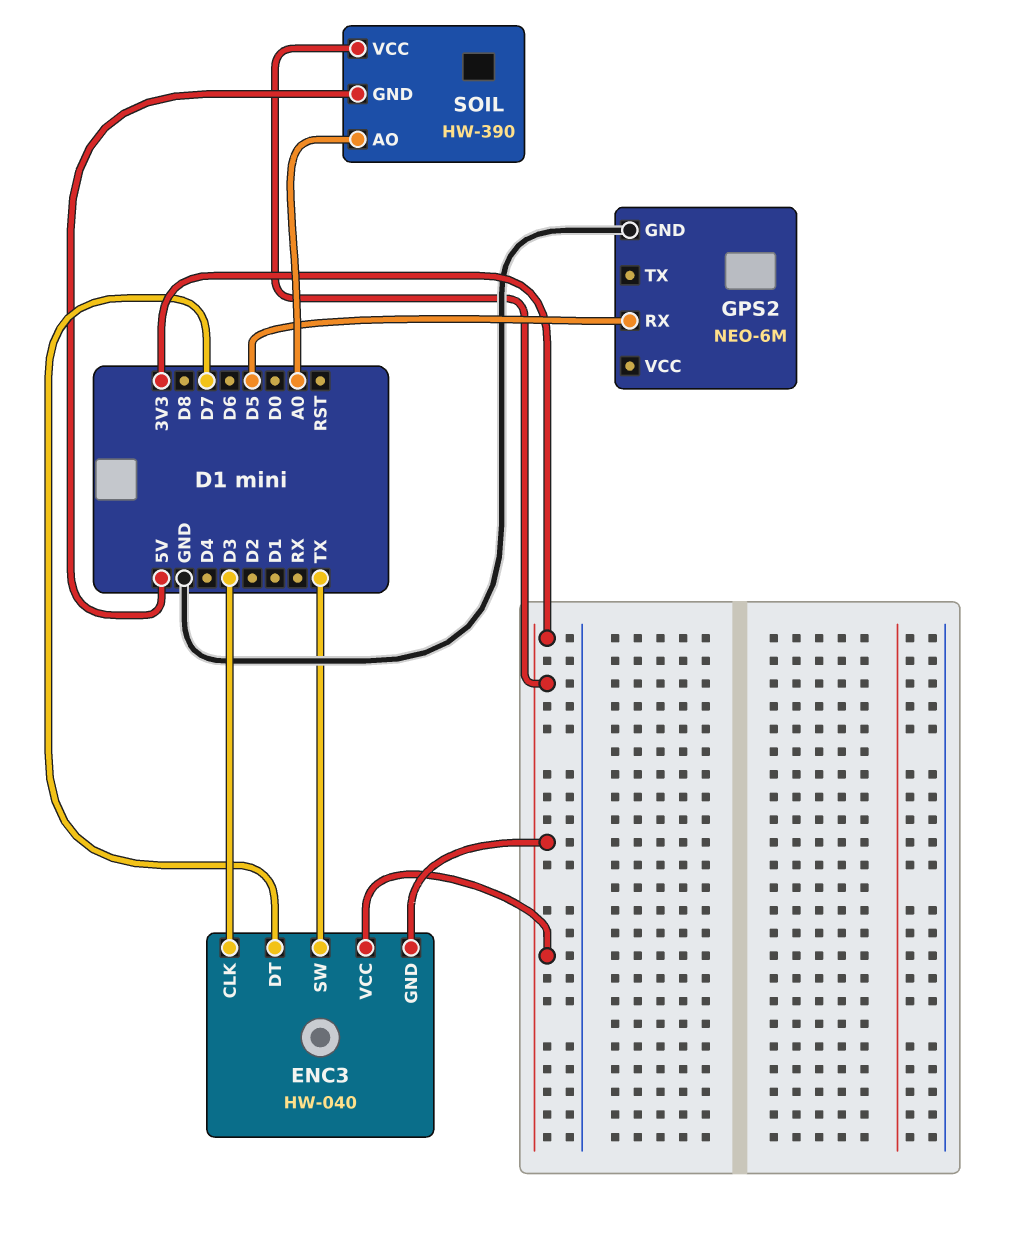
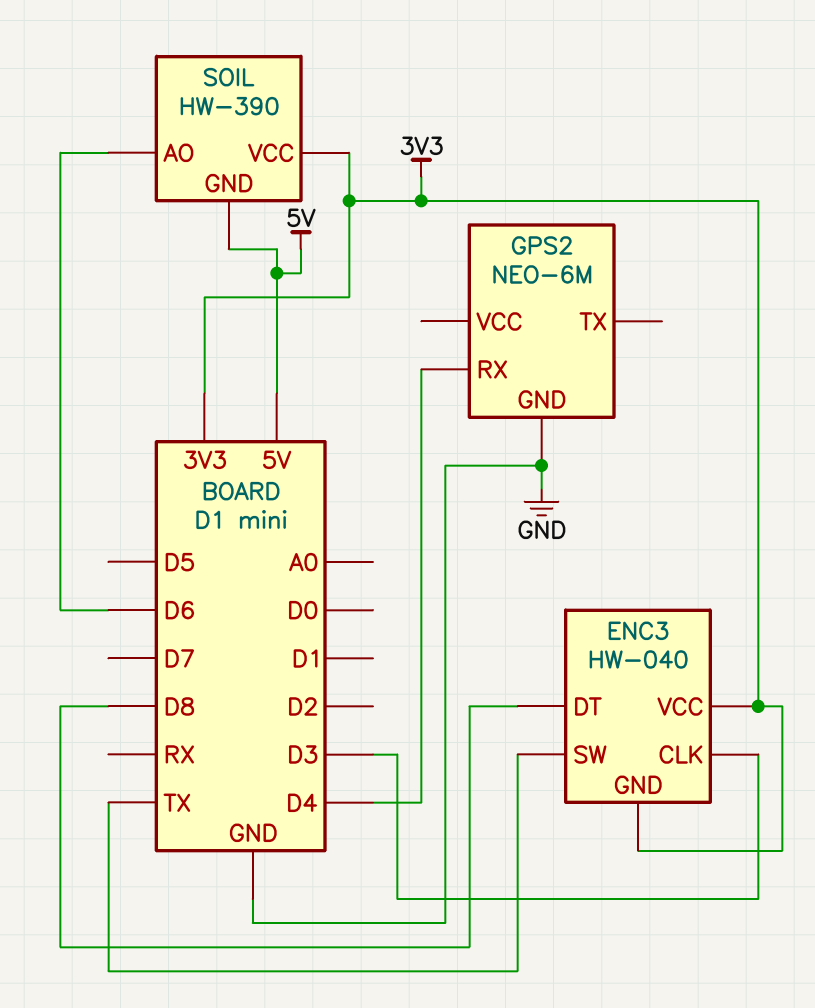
ENC3 pin DT: D7 -> D8
GPS2 pin RX: D5 -> D4
SOIL pin AO: A0 -> D6

